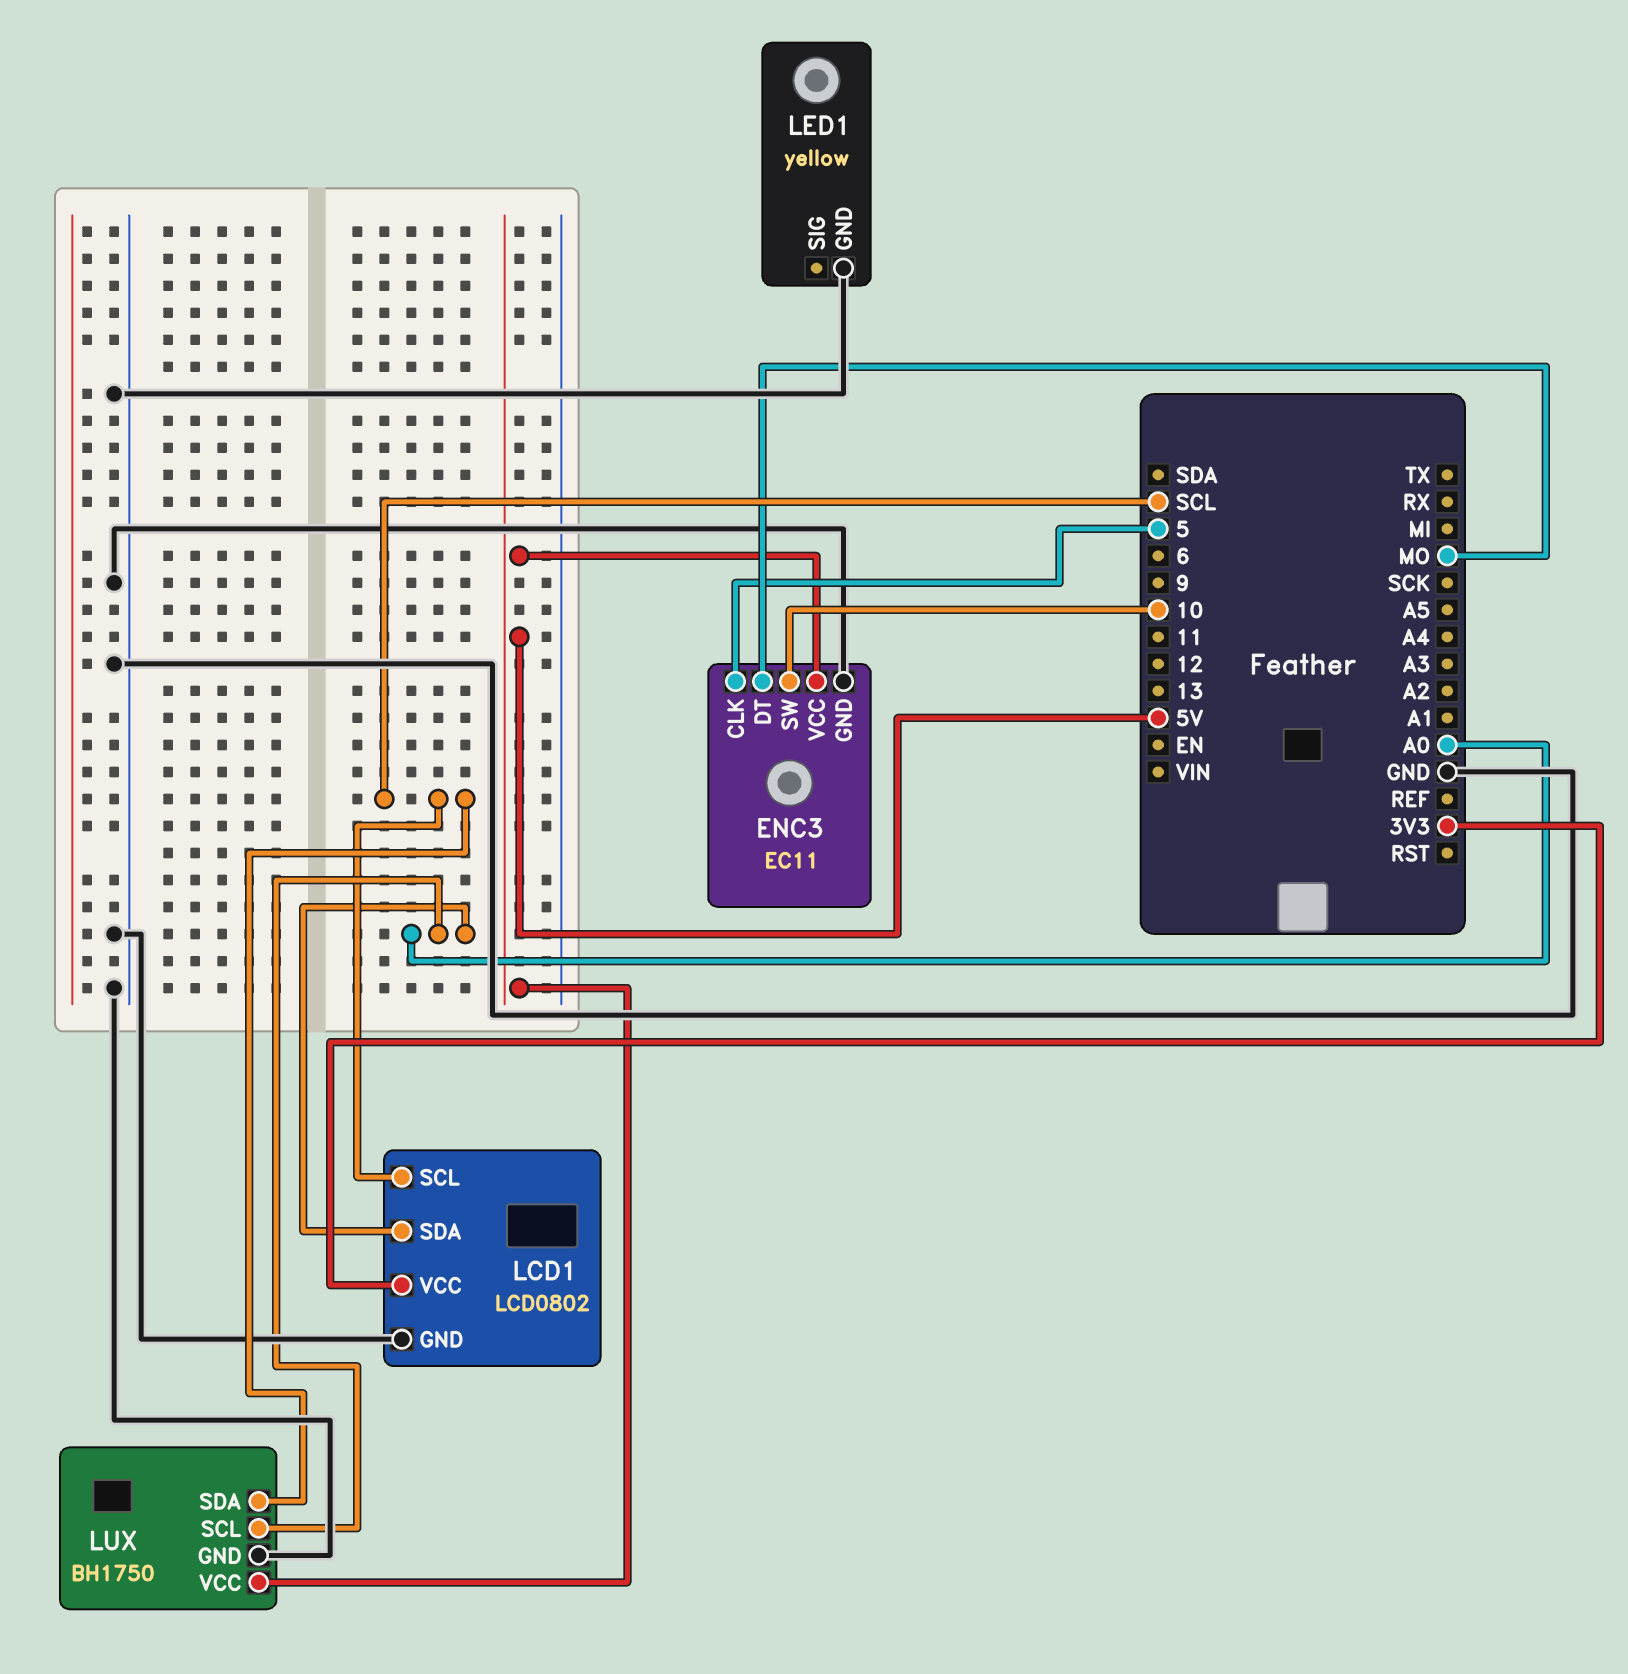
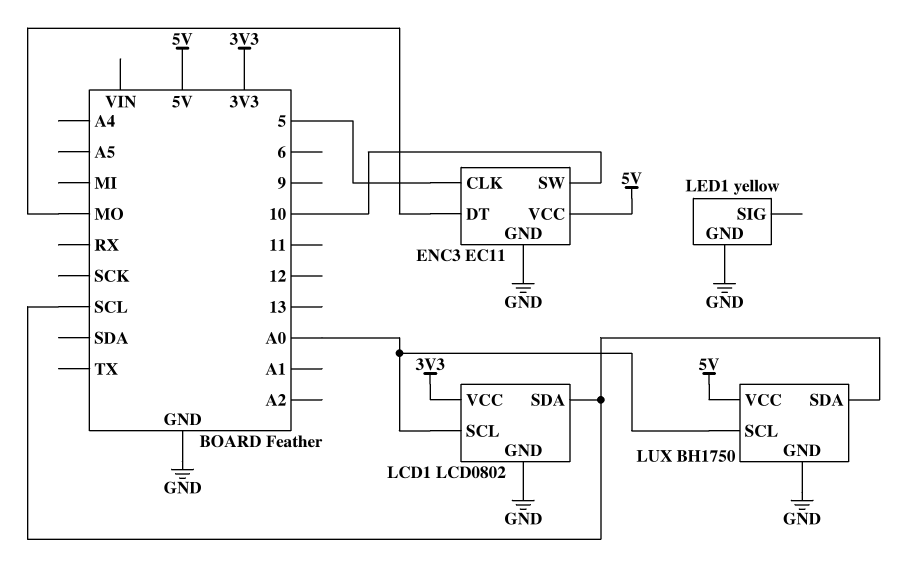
LCD1 pin SCL: SCL -> A0
LCD1 pin SDA: A0 -> SCL

